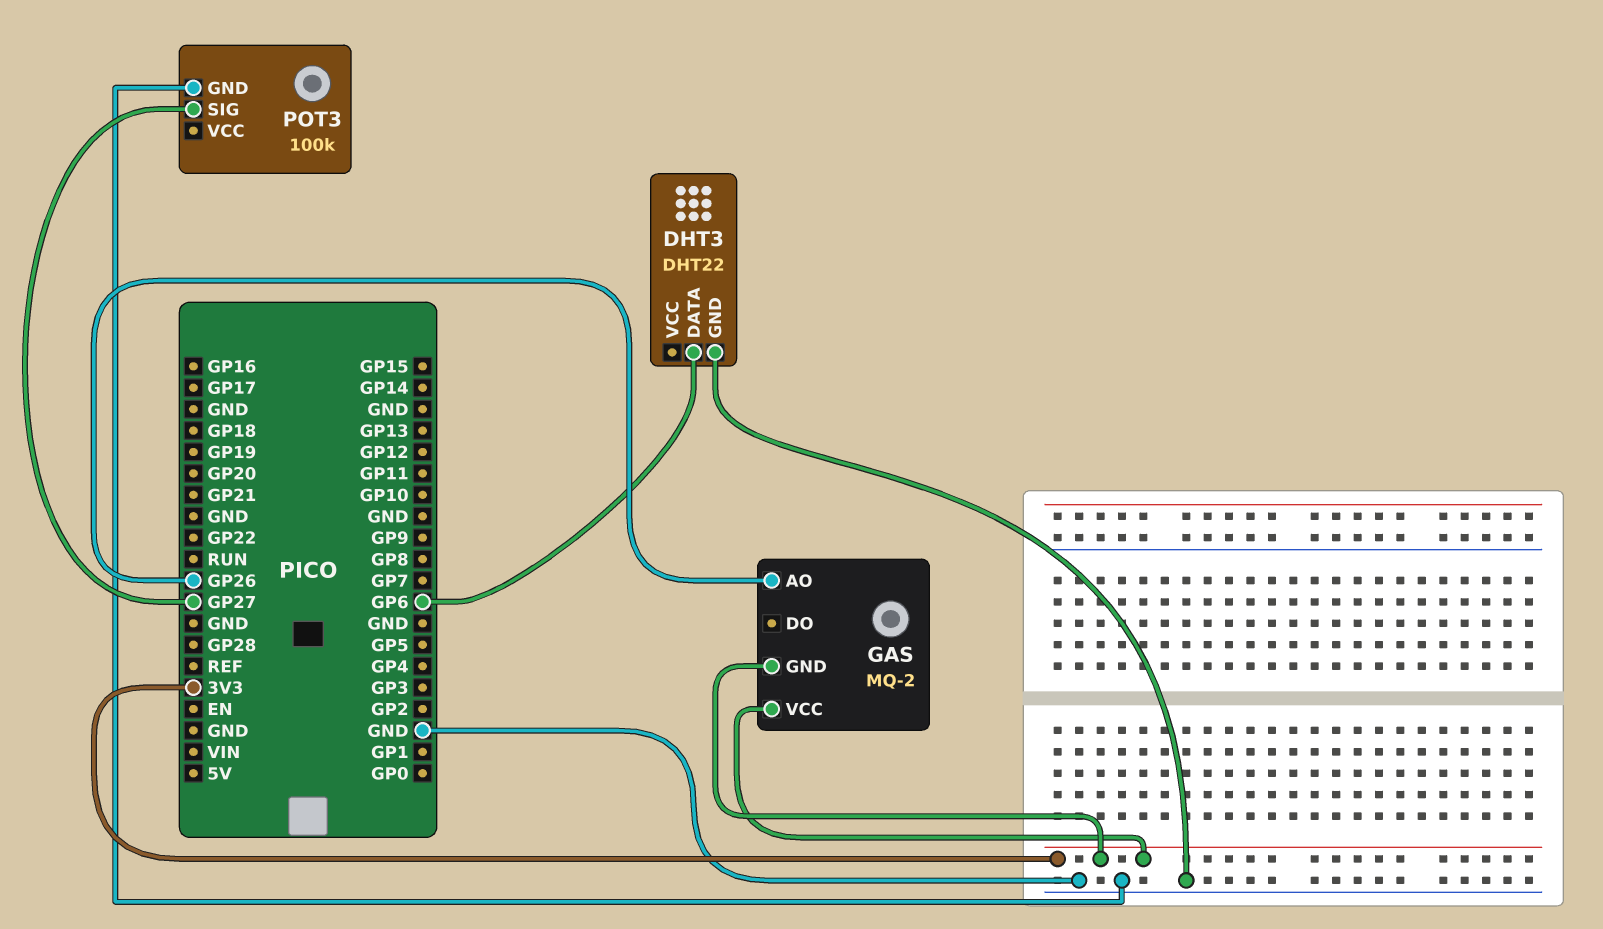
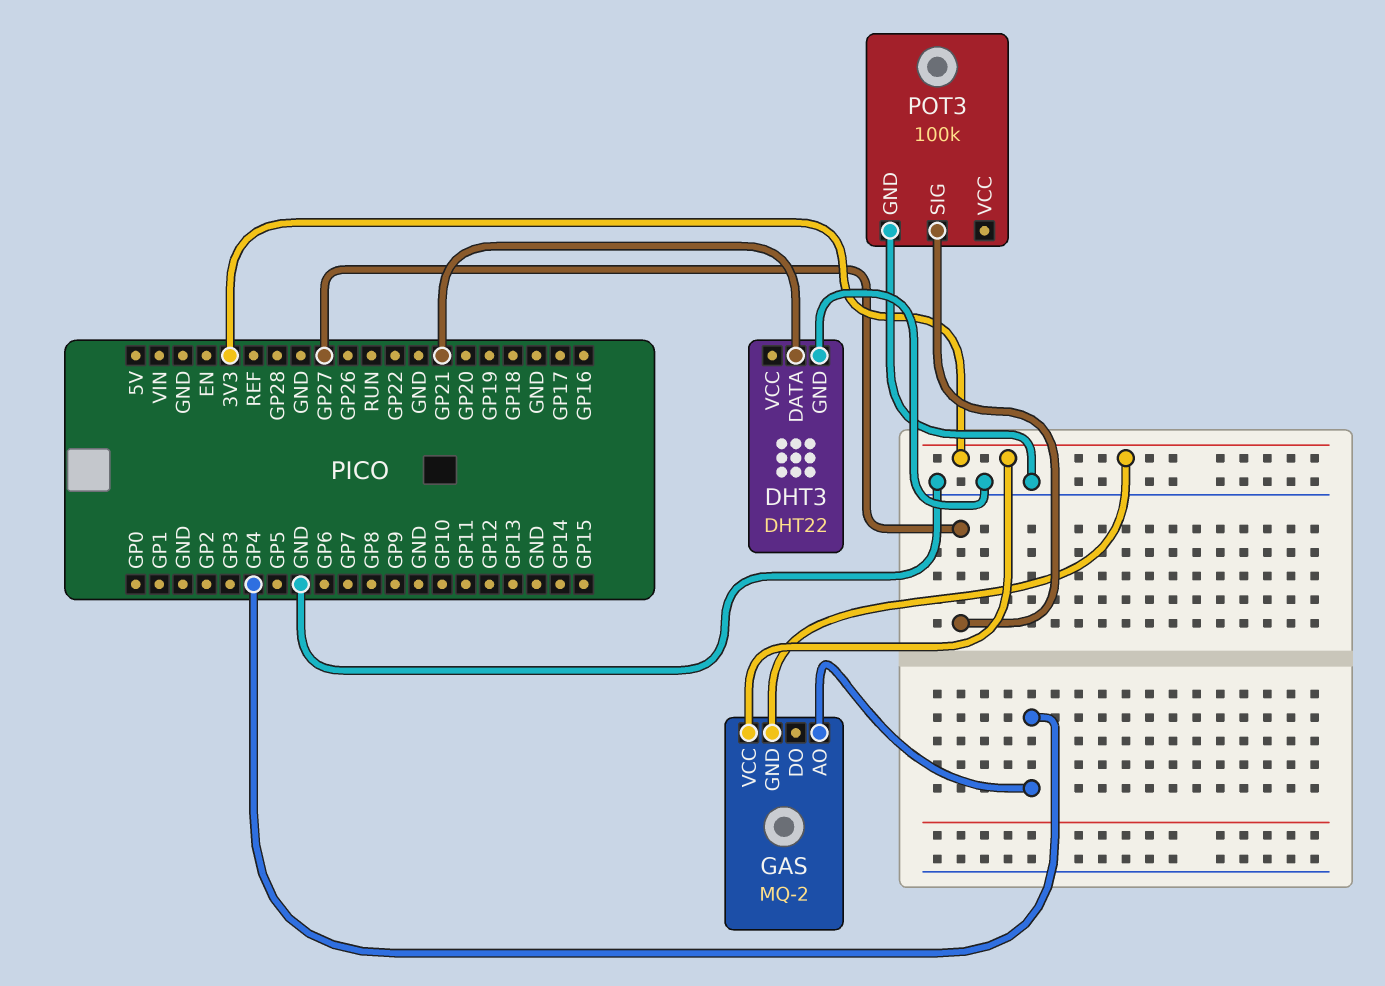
DHT3 pin DATA: GP6 -> GP21
GAS pin AO: GP26 -> GP4

